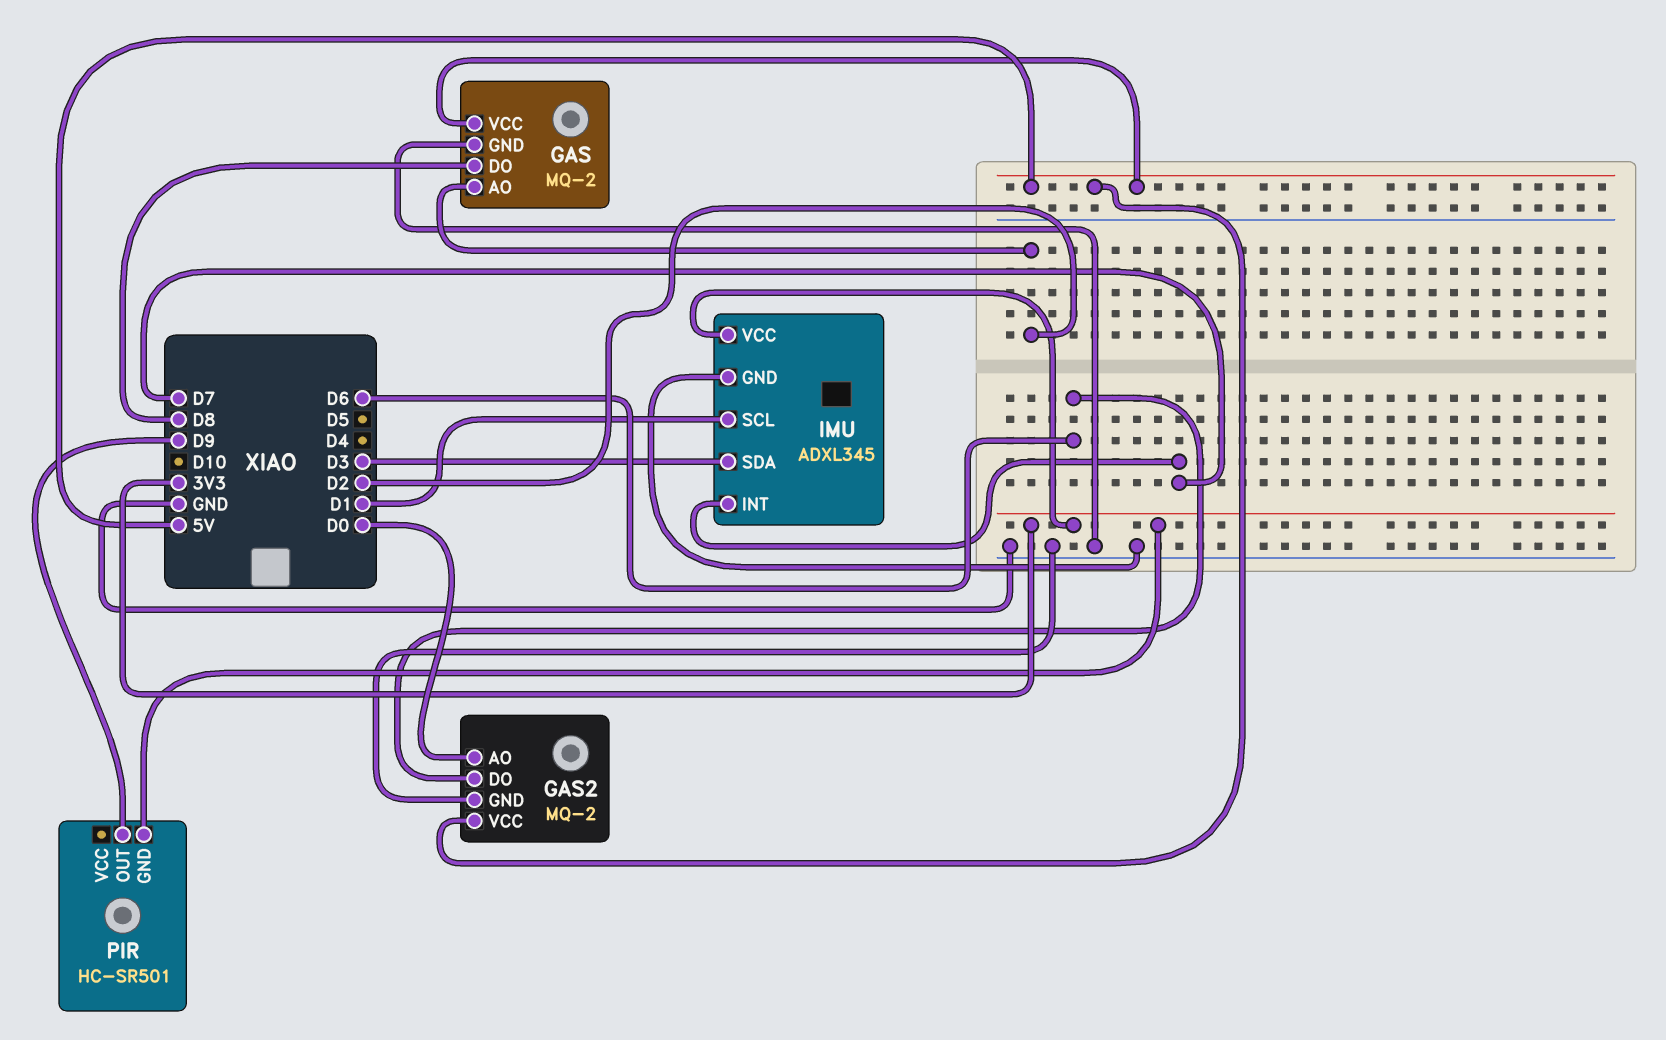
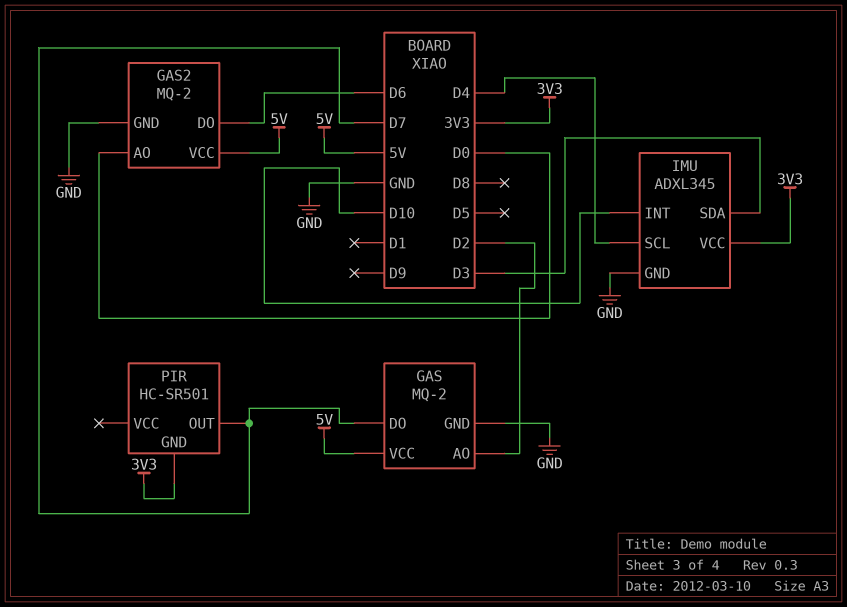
GAS pin DO: D8 -> D7
IMU pin INT: D7 -> D10
IMU pin SCL: D1 -> D4
PIR pin OUT: D9 -> D7

